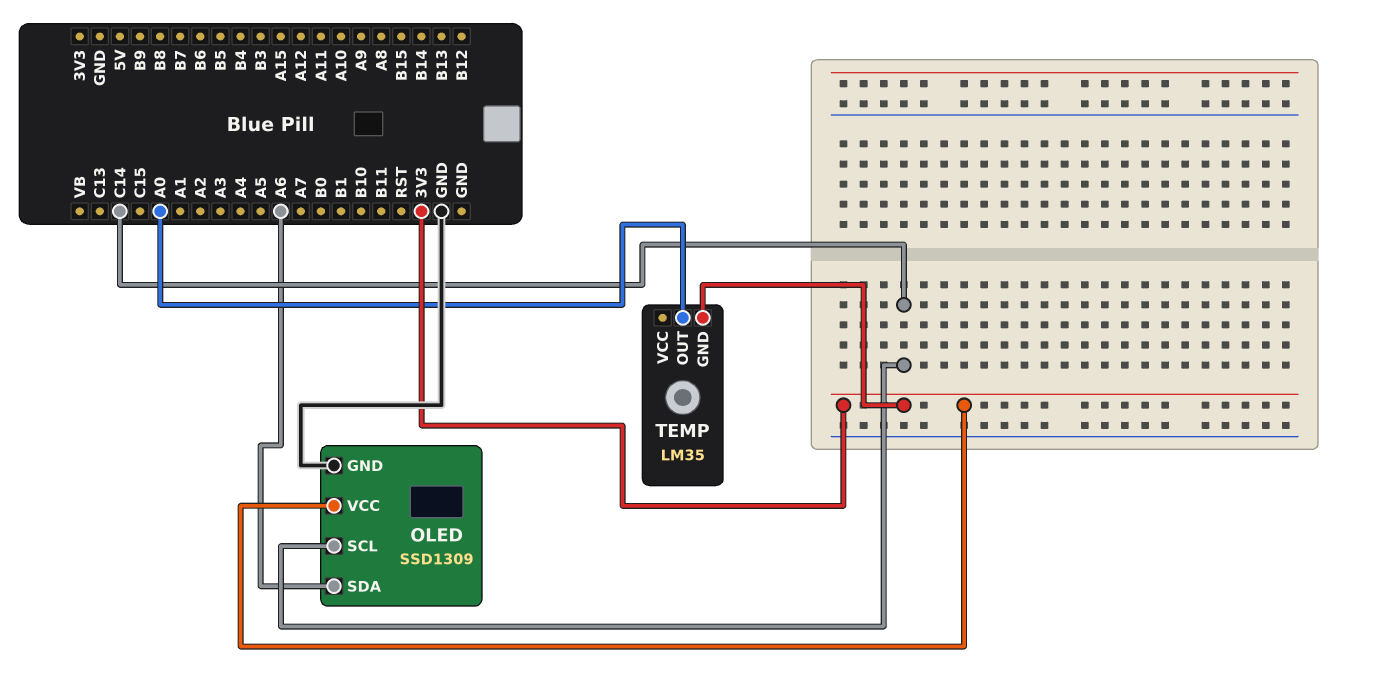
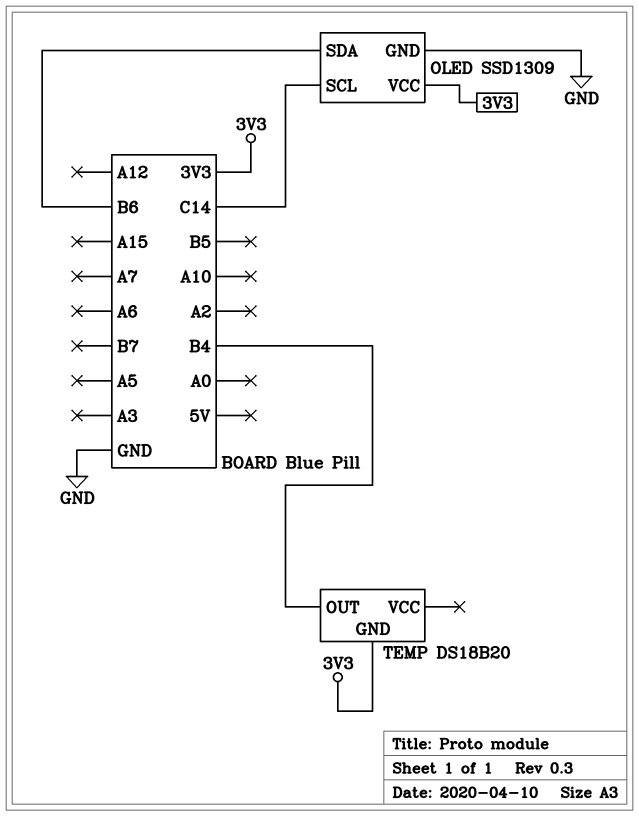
OLED pin SDA: A6 -> B6
TEMP: LM35 -> DS18B20
TEMP pin OUT: A0 -> B4

